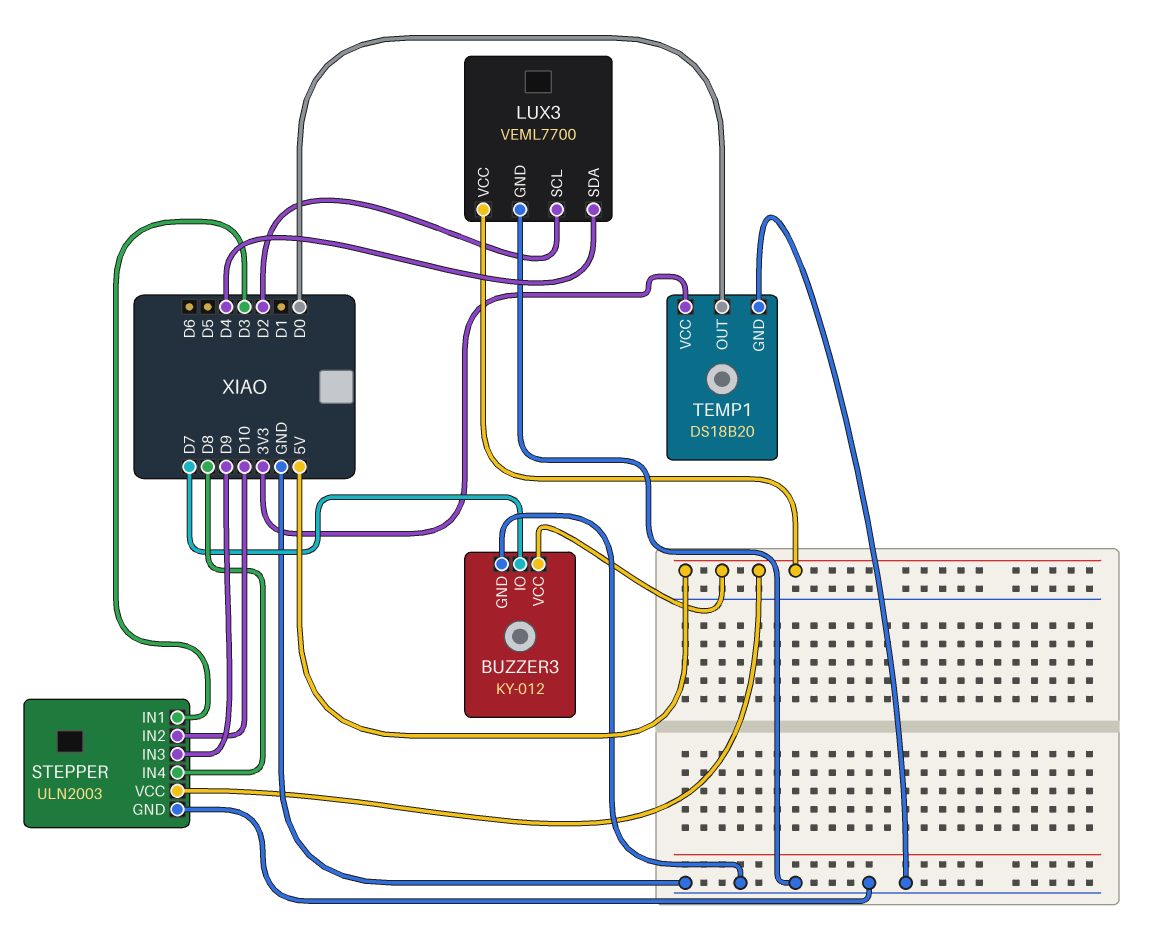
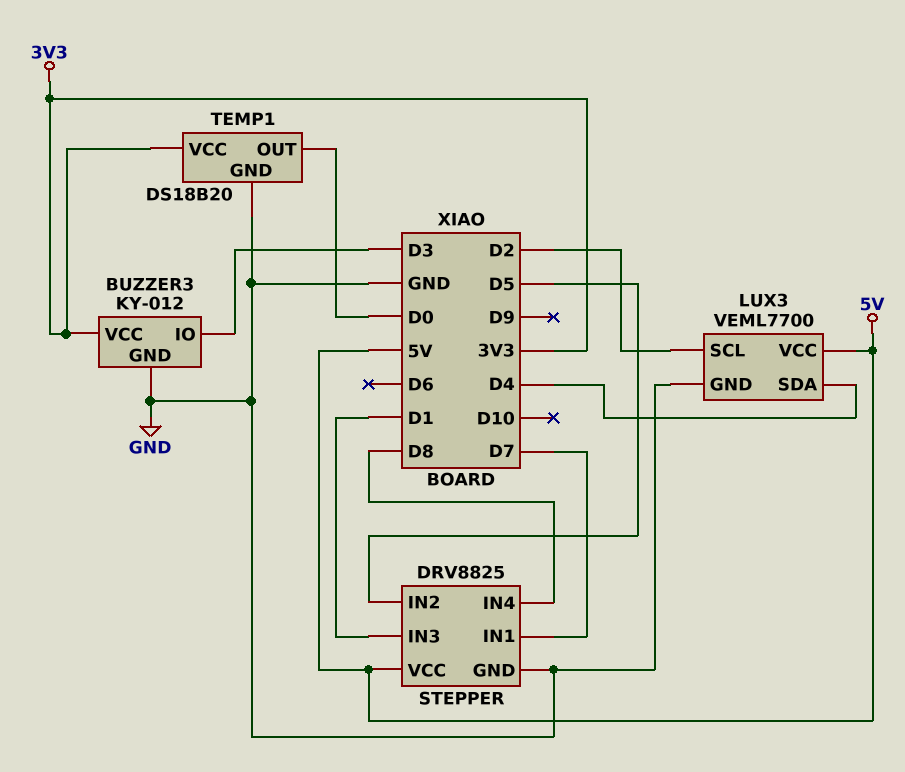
BUZZER3 pin IO: D7 -> D3
BUZZER3 pin VCC: 5V -> 3V3
STEPPER: ULN2003 -> DRV8825
STEPPER pin IN1: D3 -> D7
STEPPER pin IN2: D10 -> D5
STEPPER pin IN3: D9 -> D1

